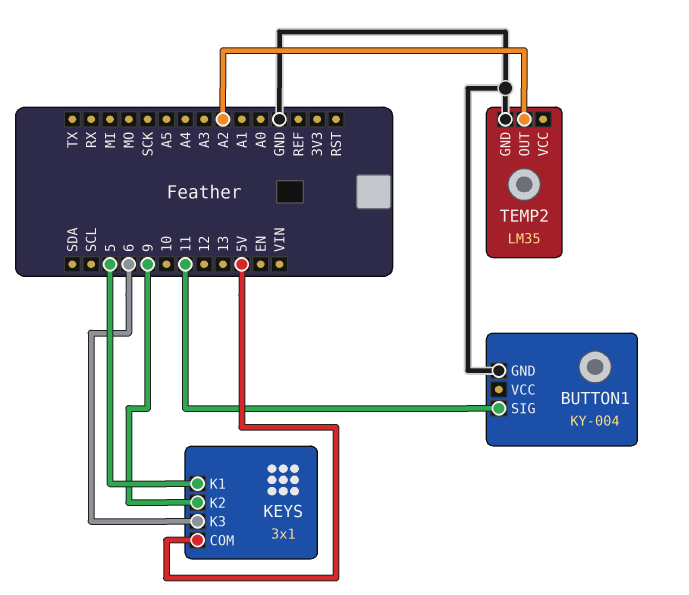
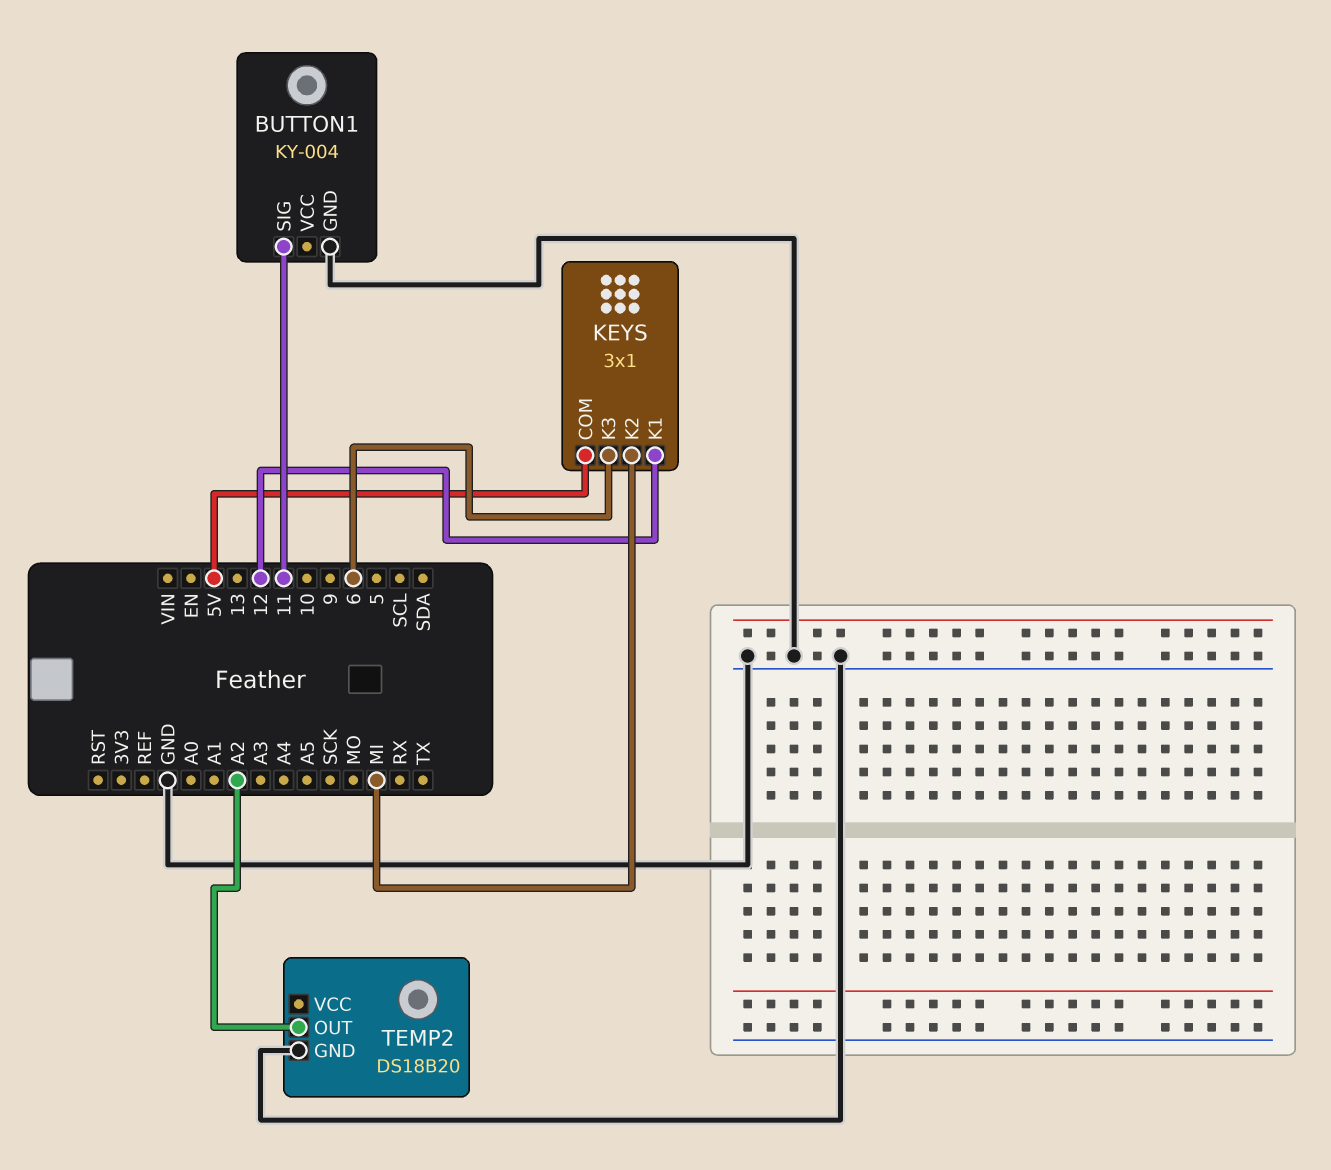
KEYS pin K1: 5 -> 12
KEYS pin K2: 9 -> MI
TEMP2: LM35 -> DS18B20

